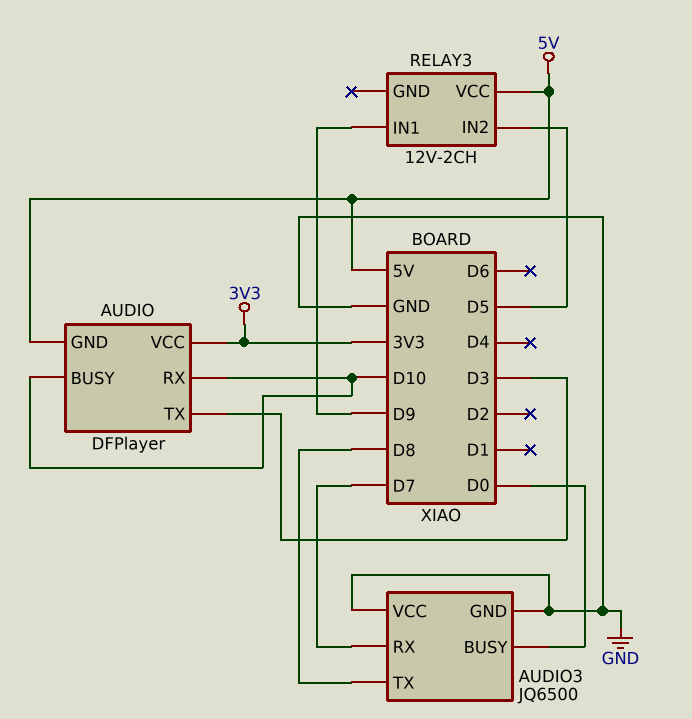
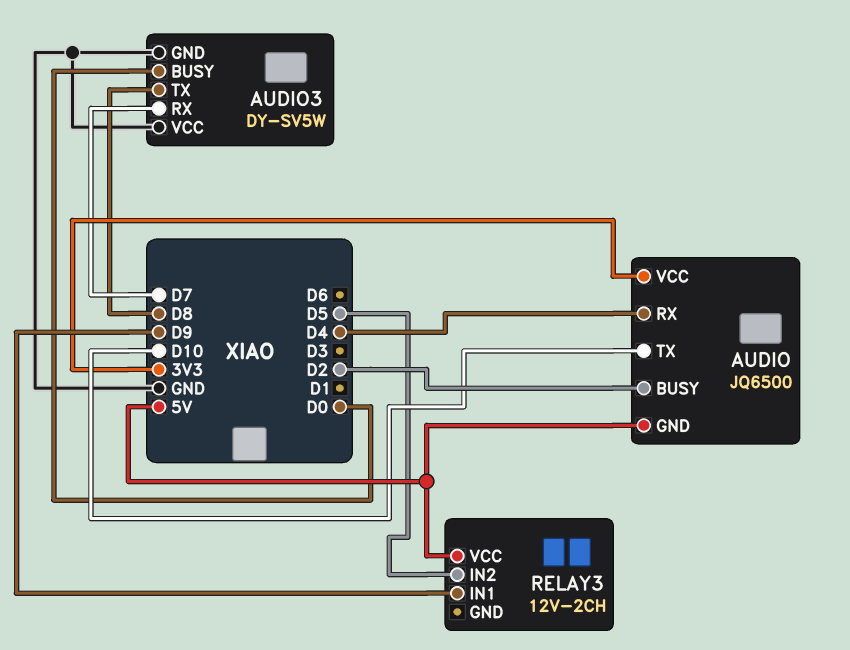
AUDIO: DFPlayer -> JQ6500
AUDIO pin BUSY: D10 -> D2
AUDIO pin RX: D10 -> D4
AUDIO pin TX: D3 -> D10
AUDIO3: JQ6500 -> DY-SV5W

